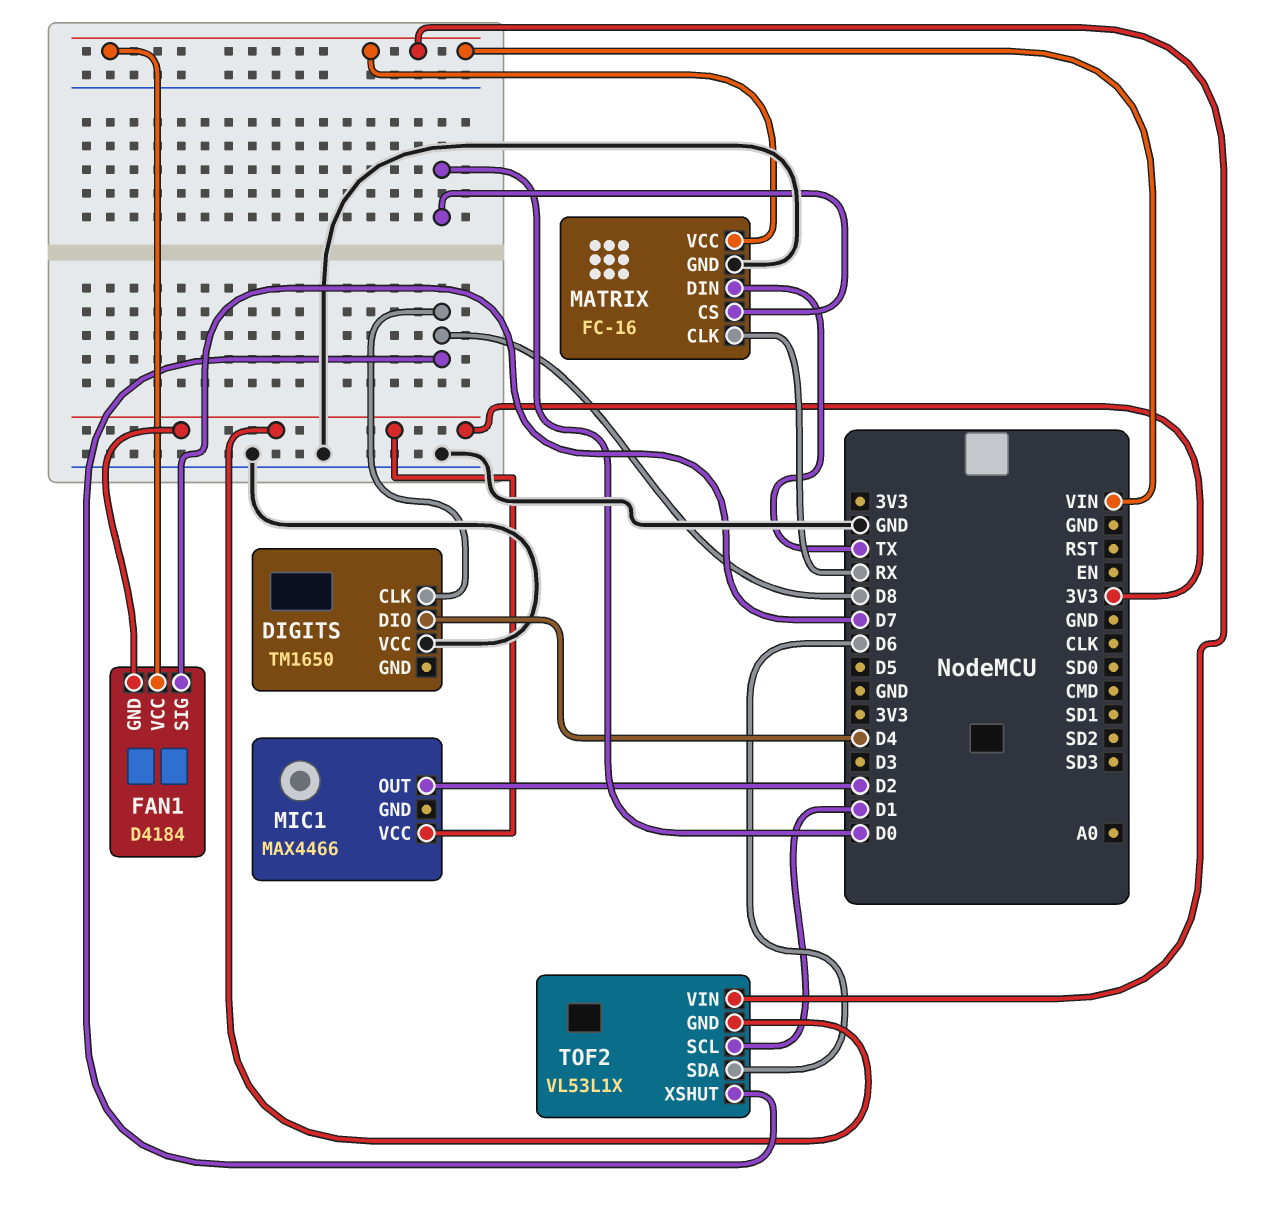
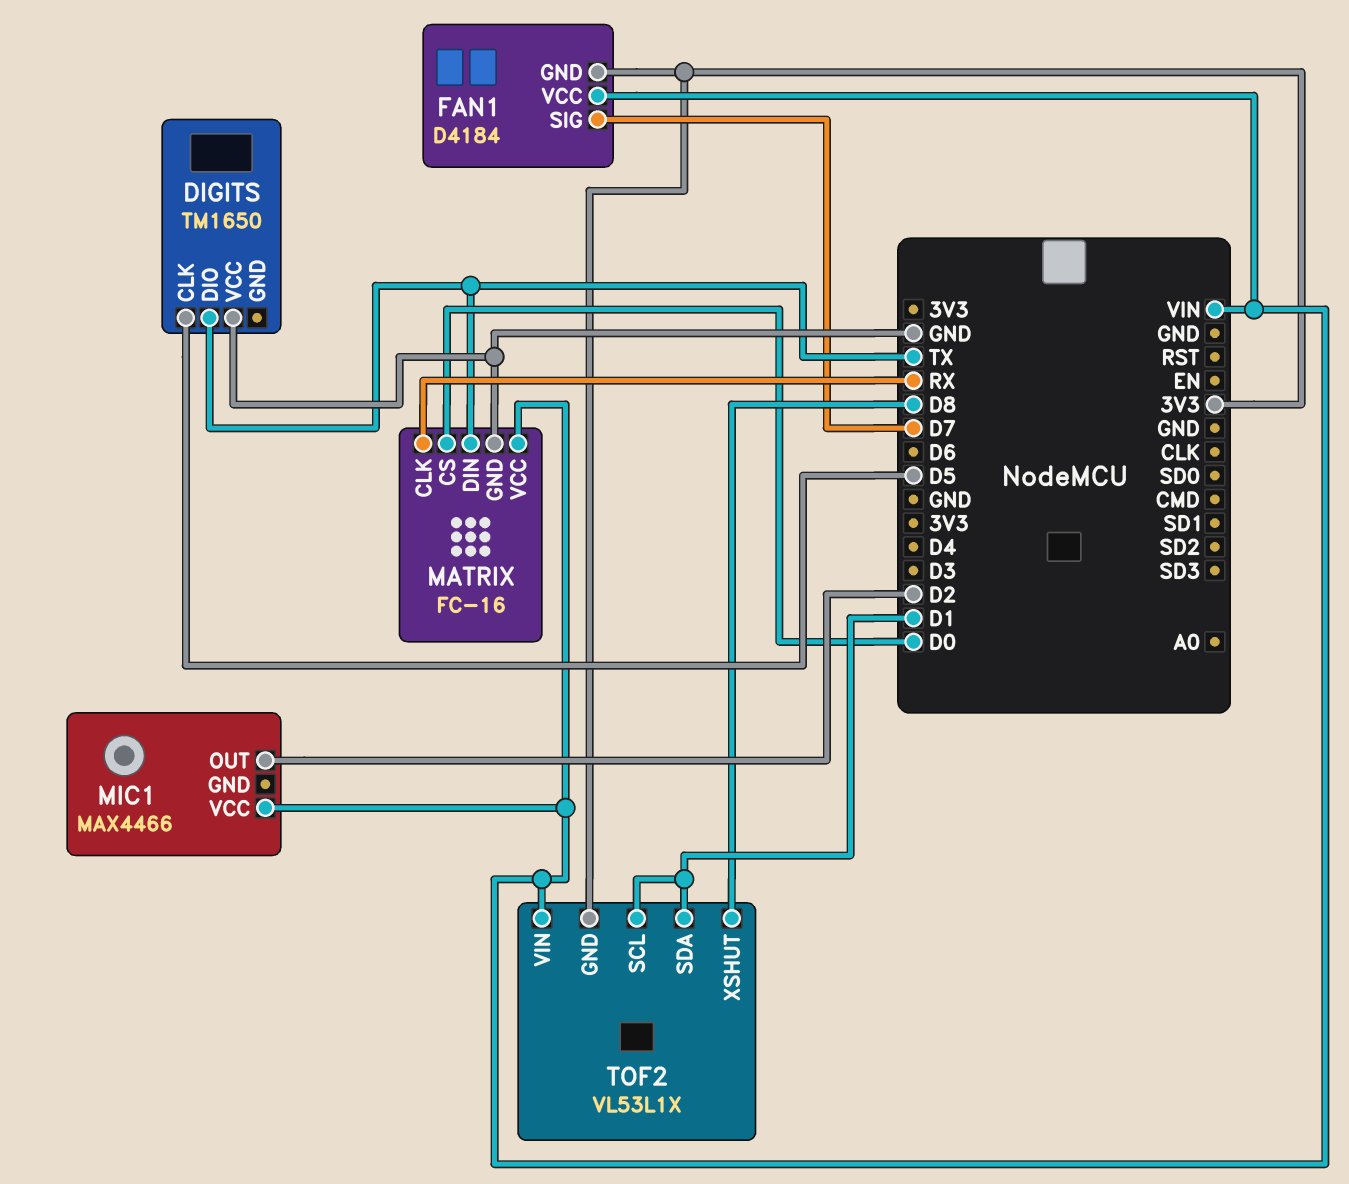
DIGITS pin CLK: D8 -> D5
DIGITS pin DIO: D4 -> TX
MIC1 pin VCC: 3V3 -> VIN
TOF2 pin SDA: D6 -> D1

